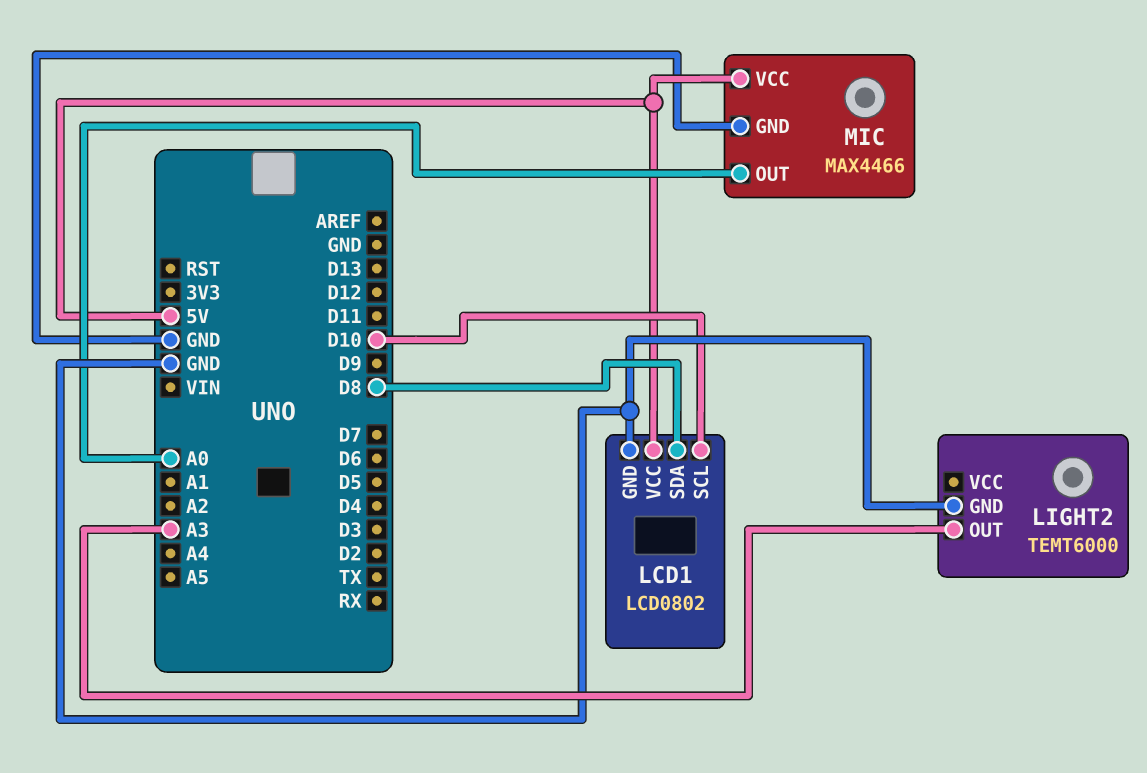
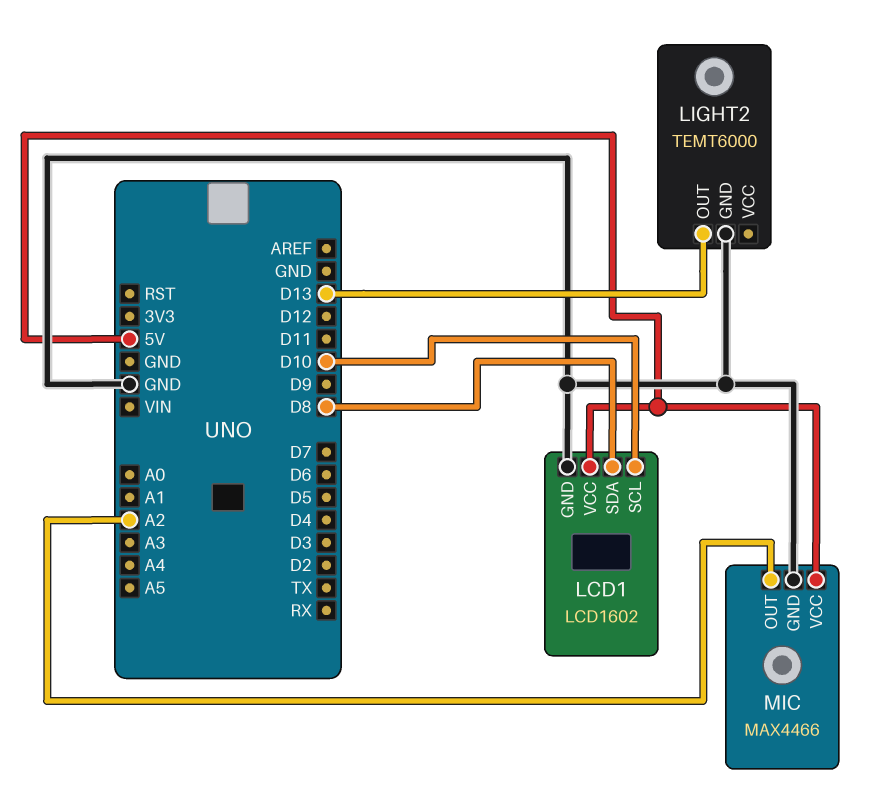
LCD1: LCD0802 -> LCD1602
LIGHT2 pin OUT: A3 -> D13
MIC pin OUT: A0 -> A2

